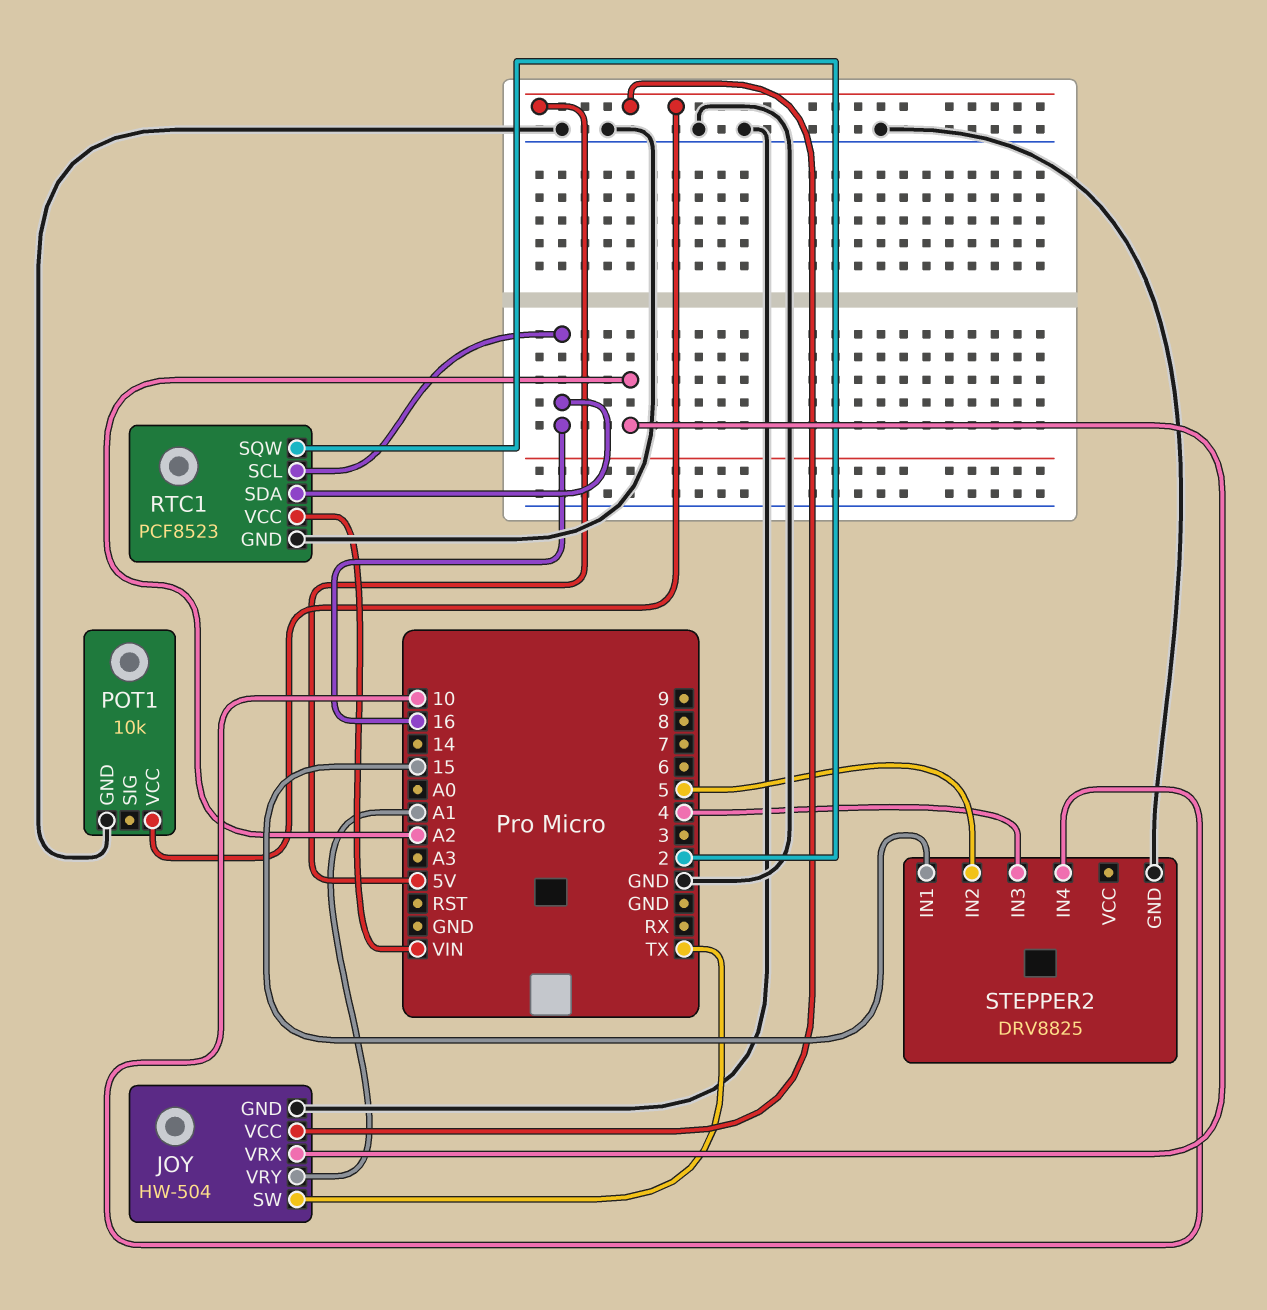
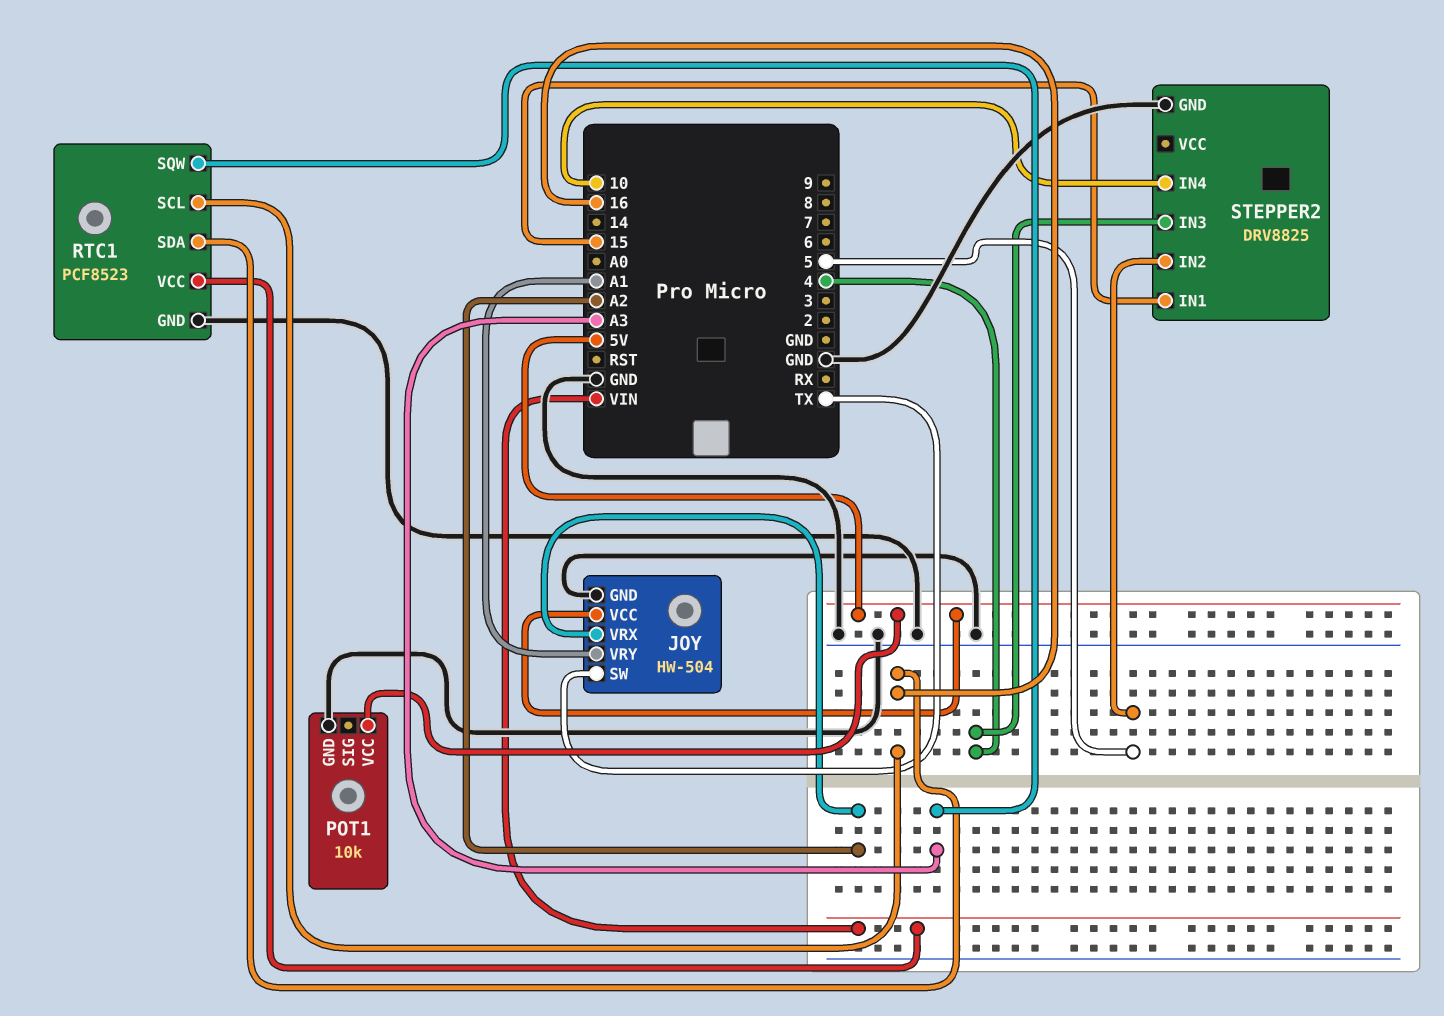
RTC1 pin SQW: 2 -> A3

